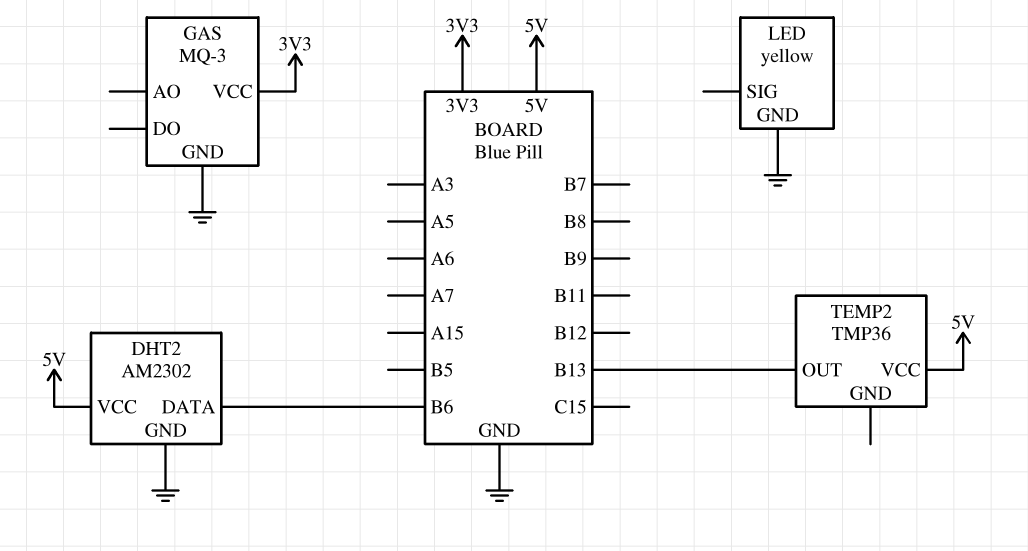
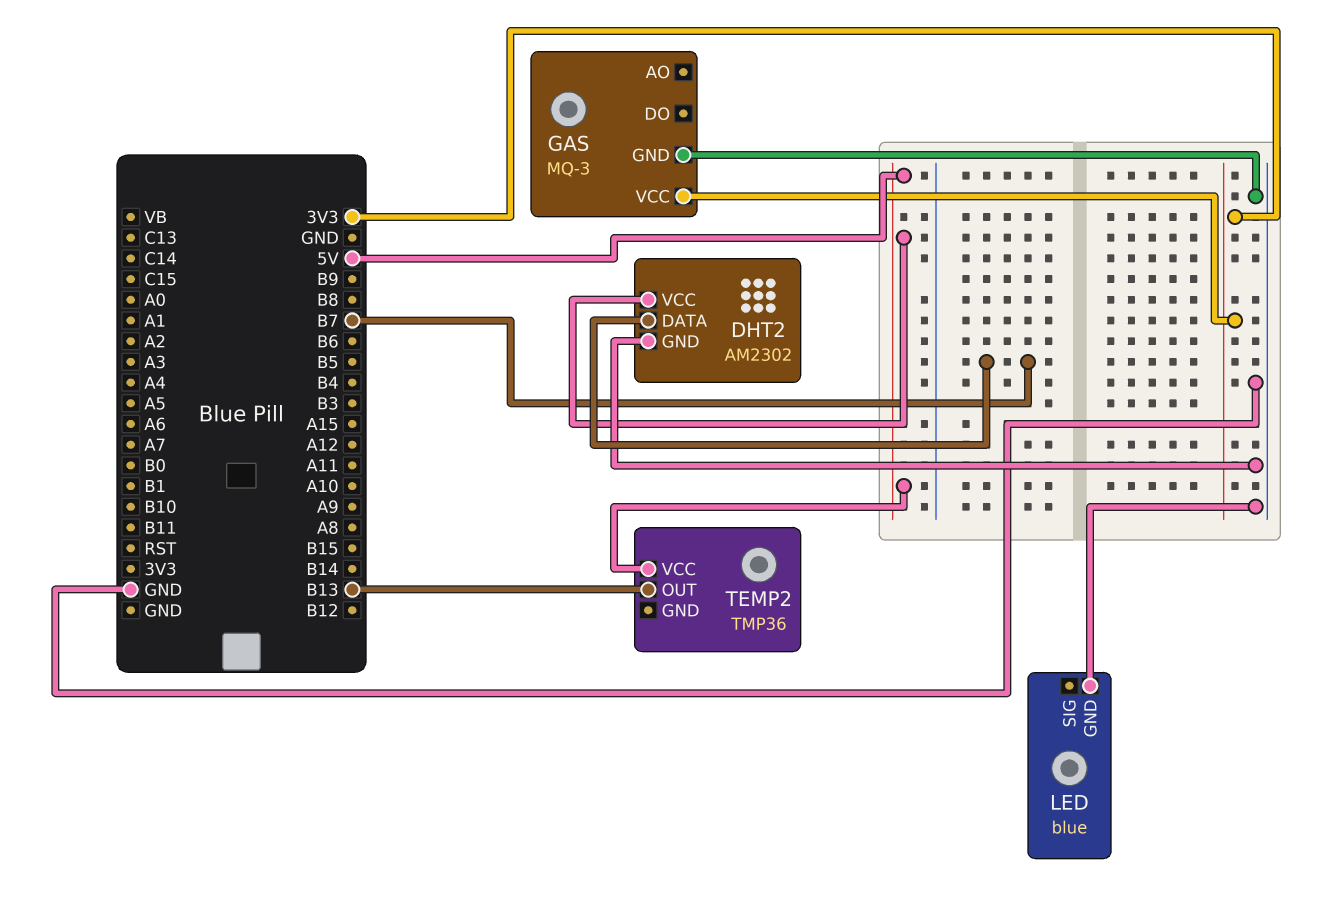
DHT2 pin DATA: B6 -> B7
LED: yellow -> blue

